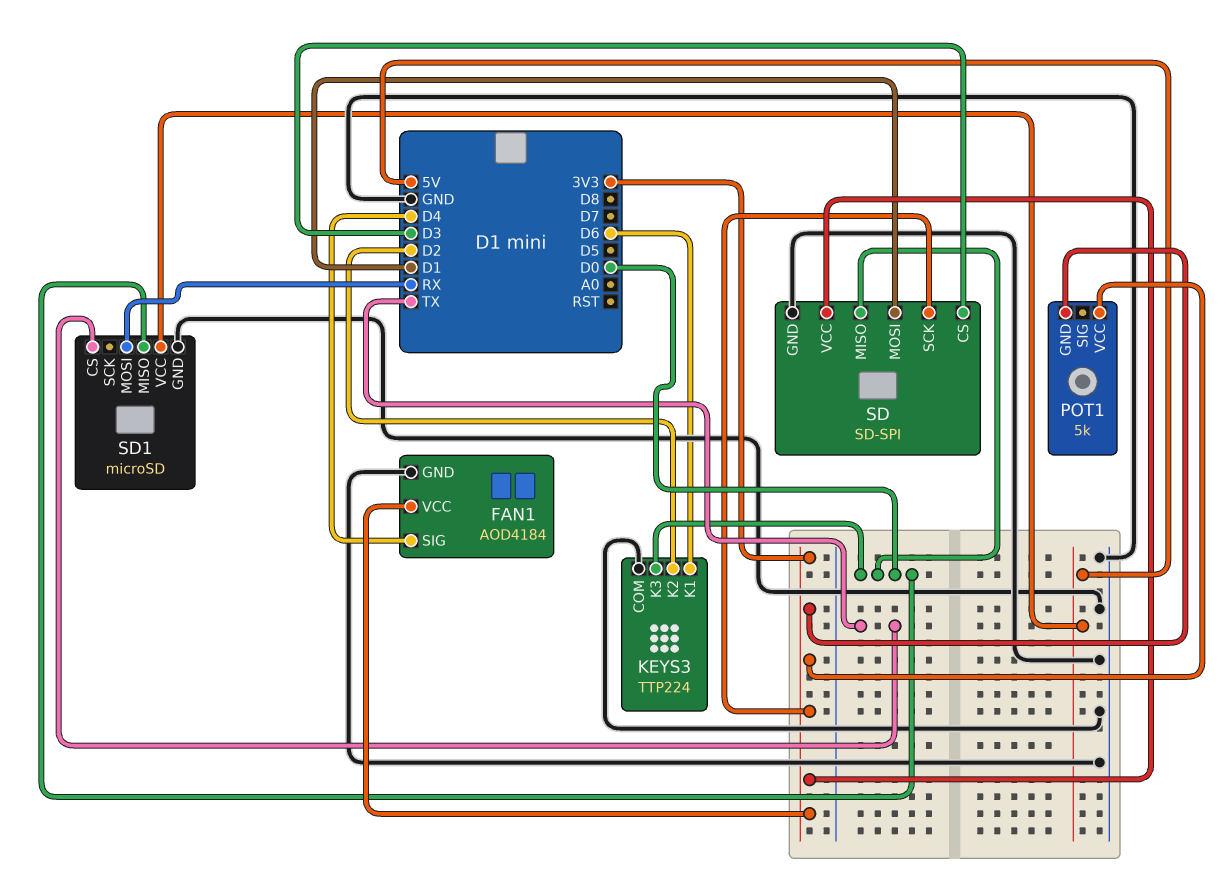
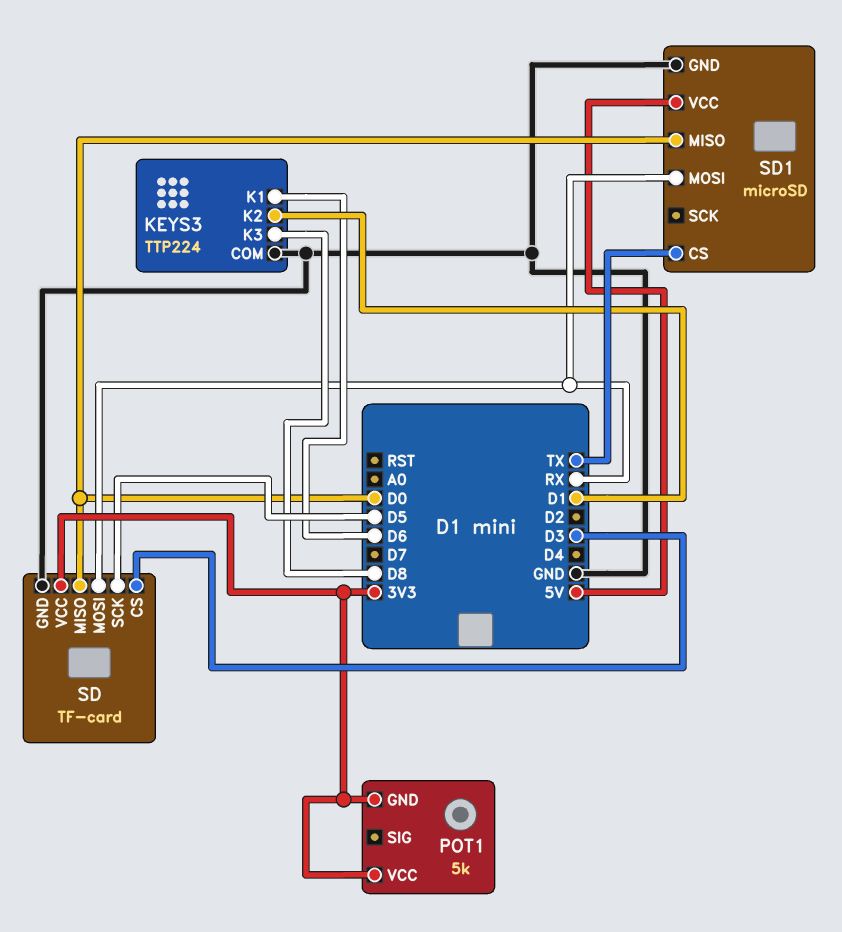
FAN1: AOD4184 -> none
FAN1 pin GND: GND -> none
FAN1 pin SIG: D4 -> none
FAN1 pin VCC: 3V3 -> none
KEYS3 pin K2: D2 -> D1
KEYS3 pin K3: D0 -> D8
SD: SD-SPI -> TF-card
SD pin MOSI: D1 -> RX
SD pin SCK: 3V3 -> D5

